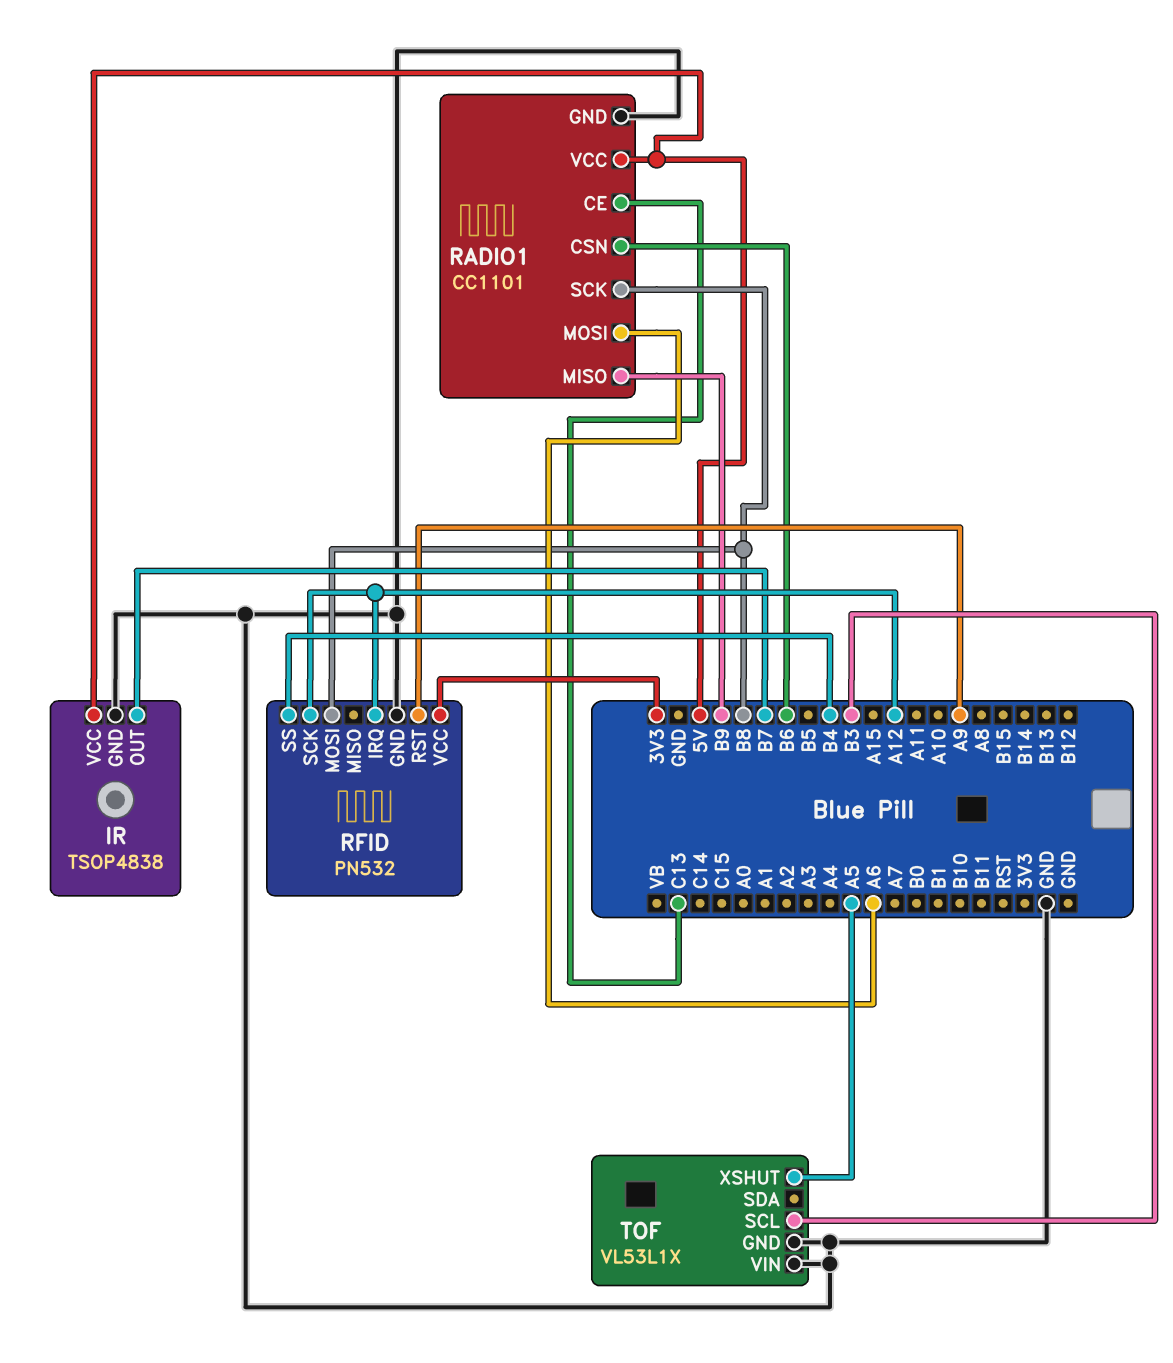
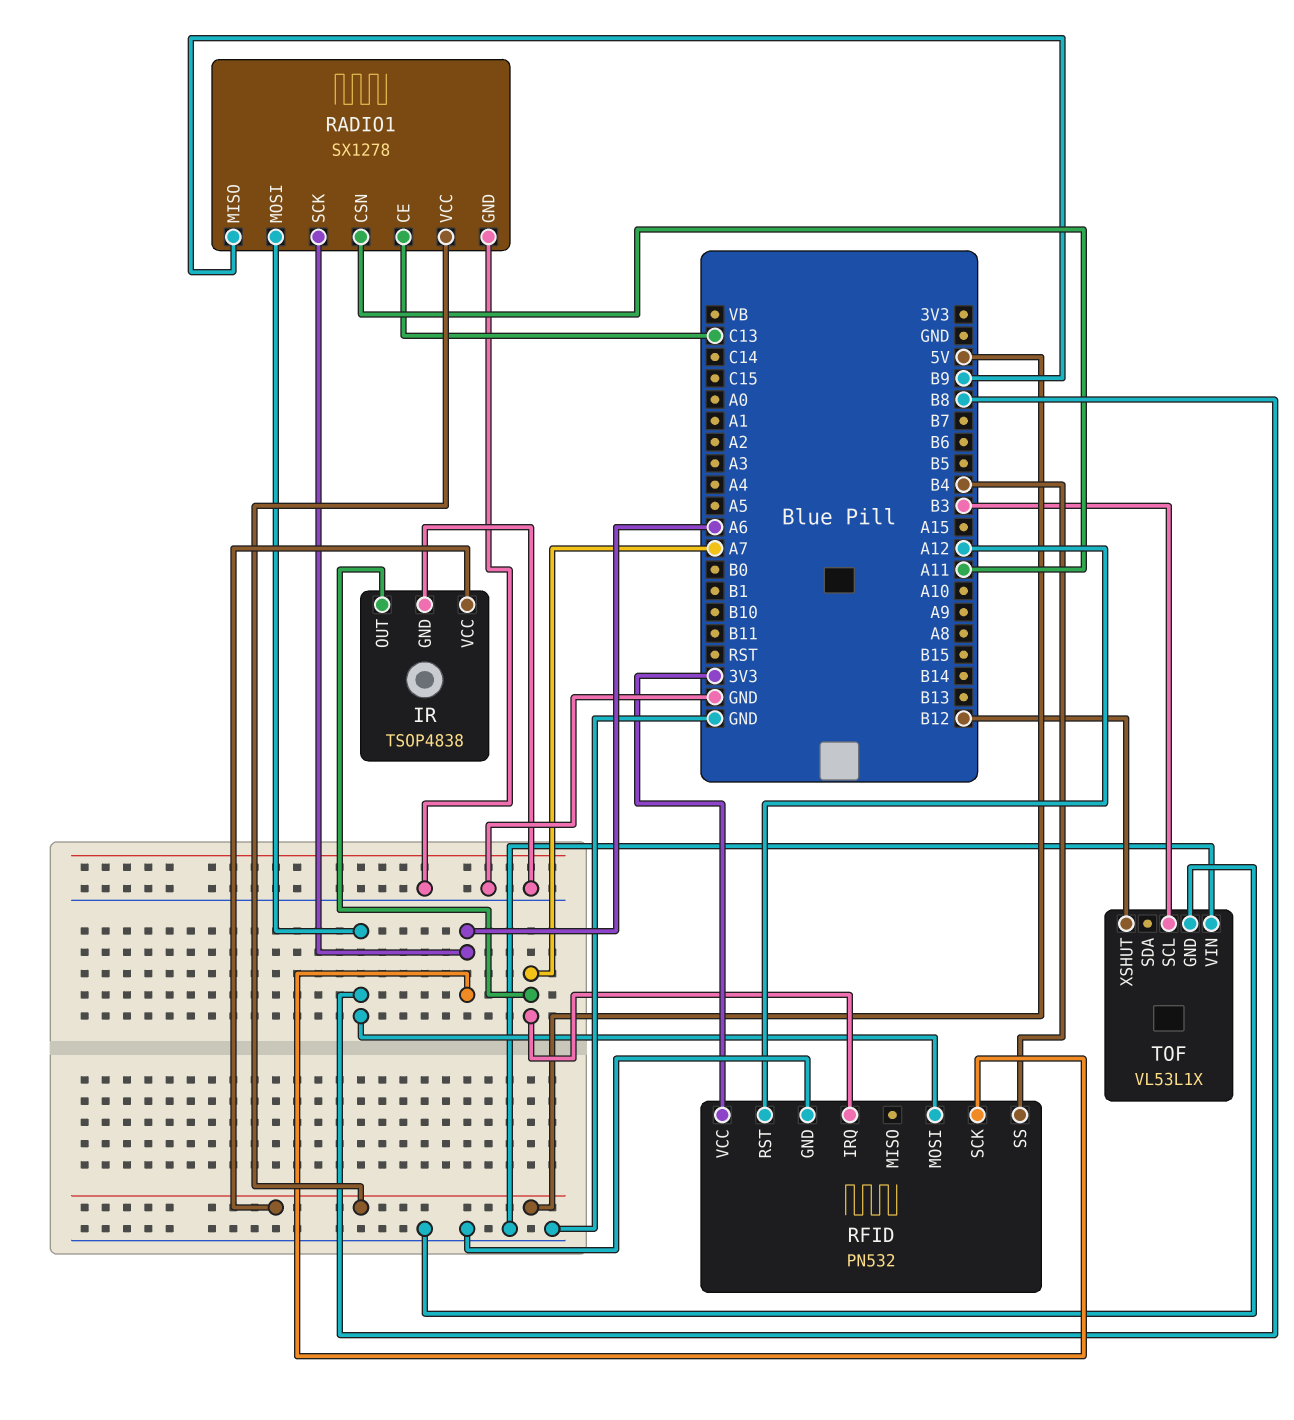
IR pin OUT: B7 -> A7
RADIO1: CC1101 -> SX1278
RADIO1 pin CSN: B6 -> A11
RADIO1 pin MOSI: A6 -> B8
RADIO1 pin SCK: B8 -> A6
RFID pin IRQ: A12 -> A7
RFID pin RST: A9 -> A12
RFID pin SCK: A12 -> A6
TOF pin XSHUT: A5 -> B12

